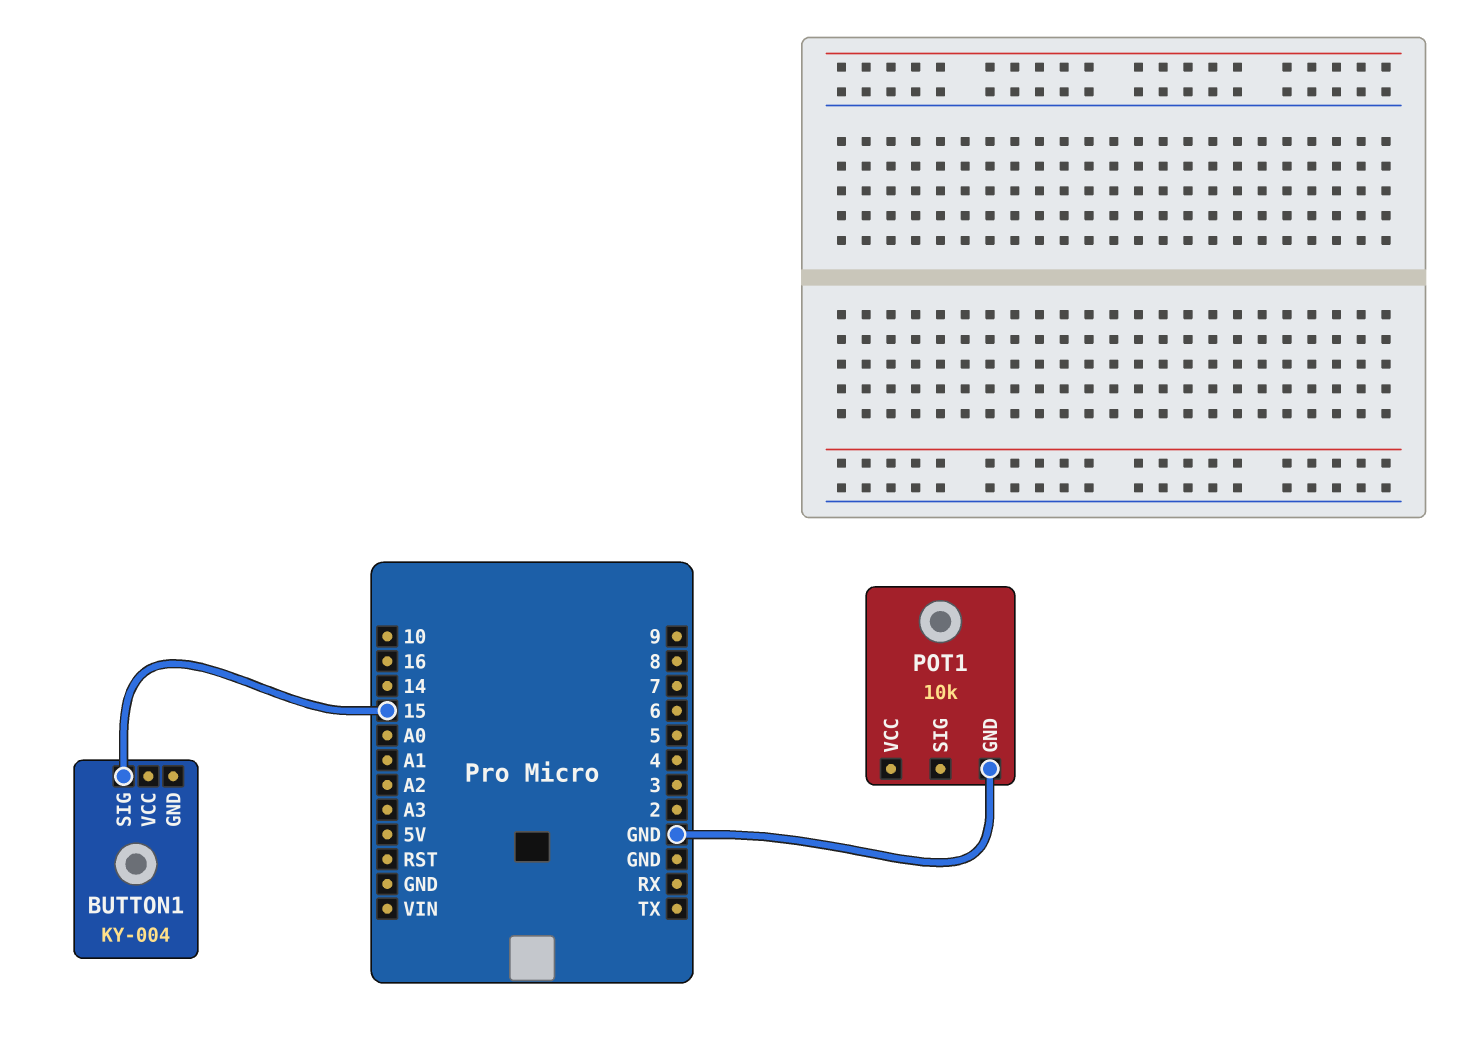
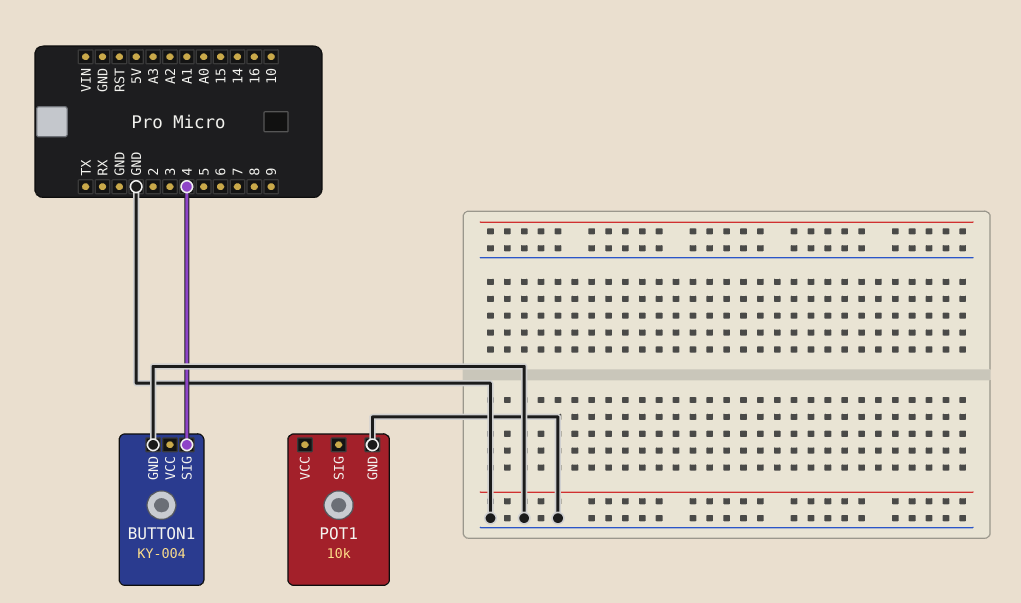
BUTTON1 pin GND: none -> GND
BUTTON1 pin SIG: 15 -> 4

